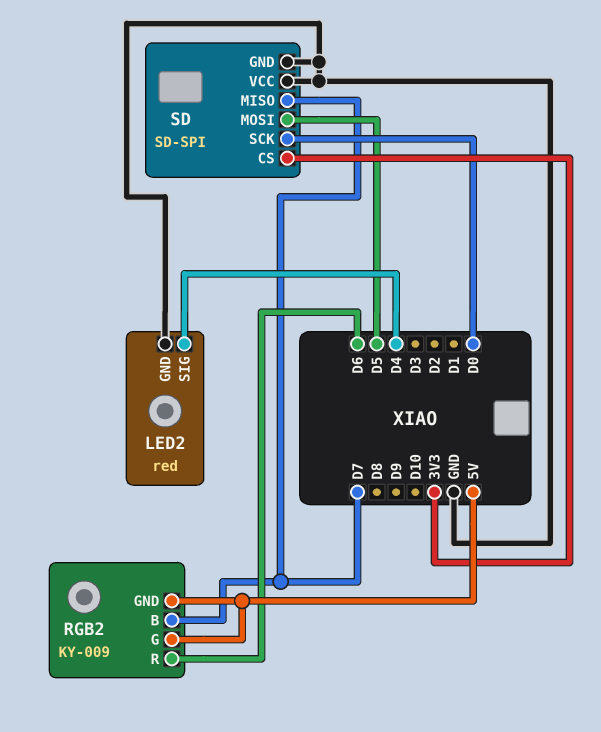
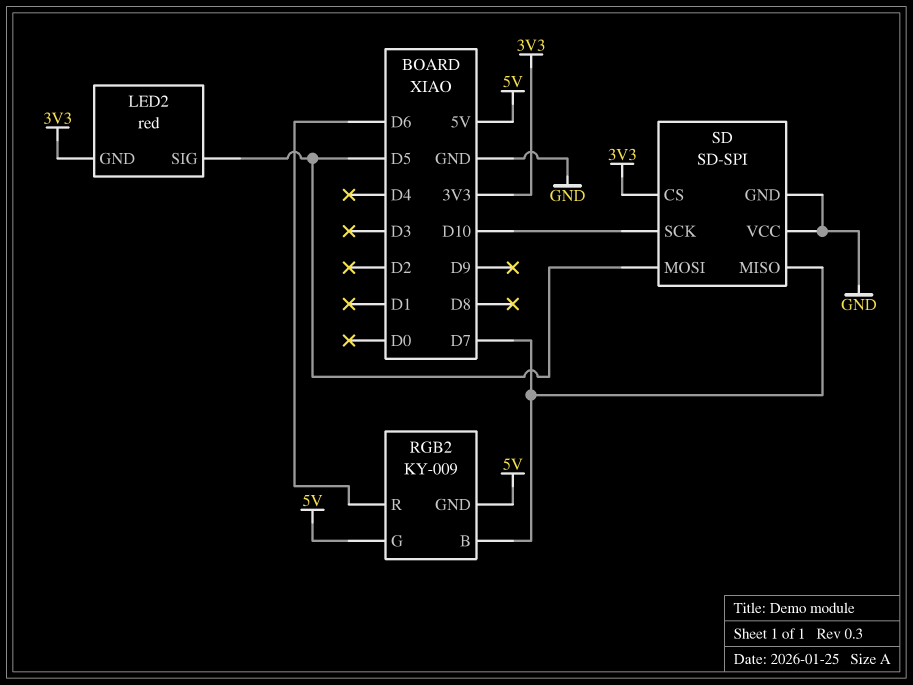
LED2 pin GND: GND -> 3V3
LED2 pin SIG: D4 -> D5
SD pin SCK: D0 -> D10

